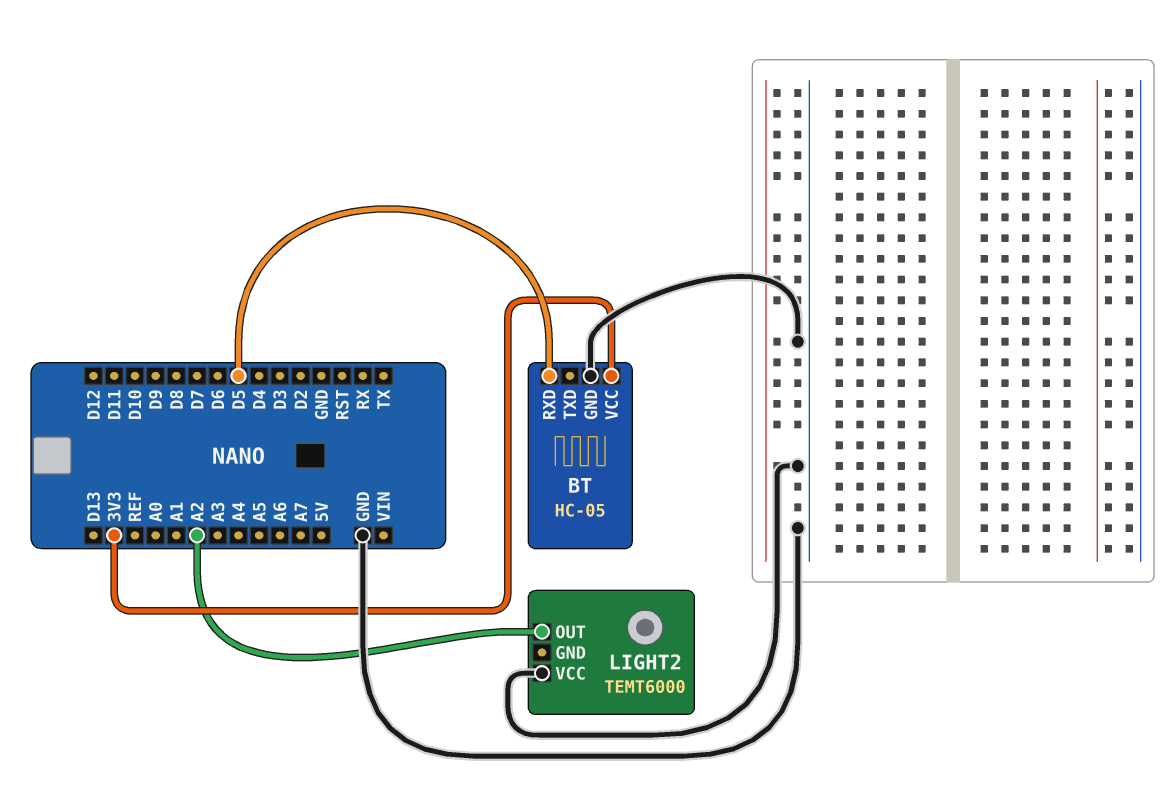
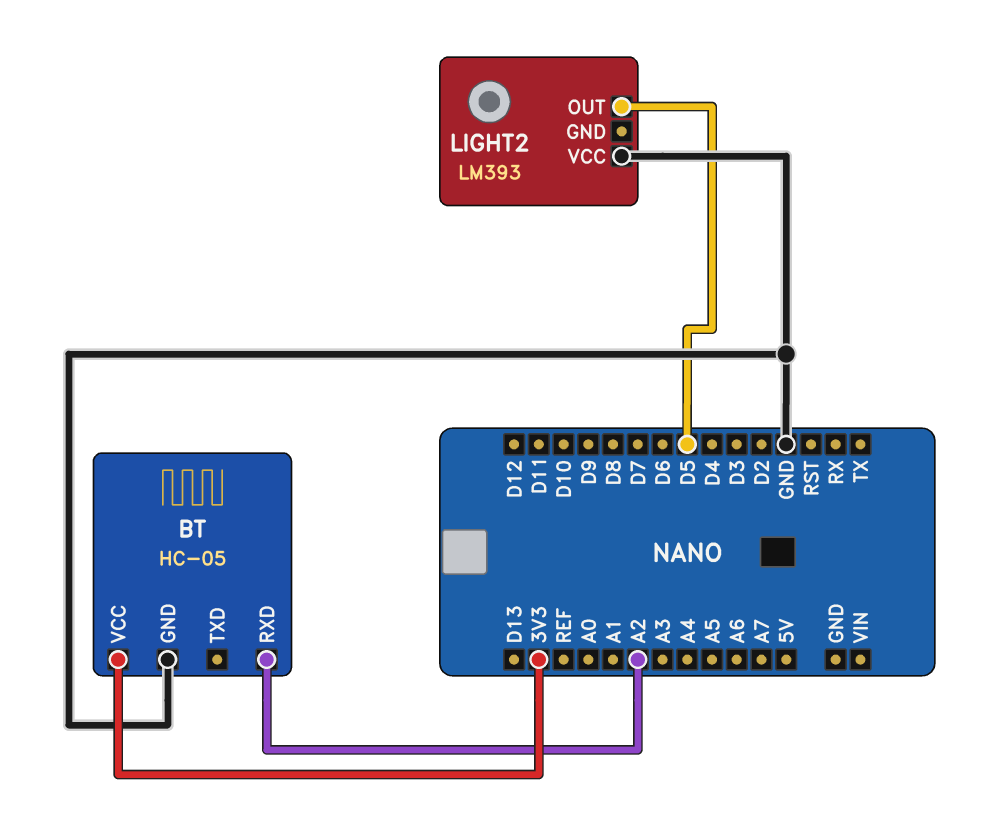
BT pin RXD: D5 -> A2
LIGHT2: TEMT6000 -> LM393
LIGHT2 pin OUT: A2 -> D5

